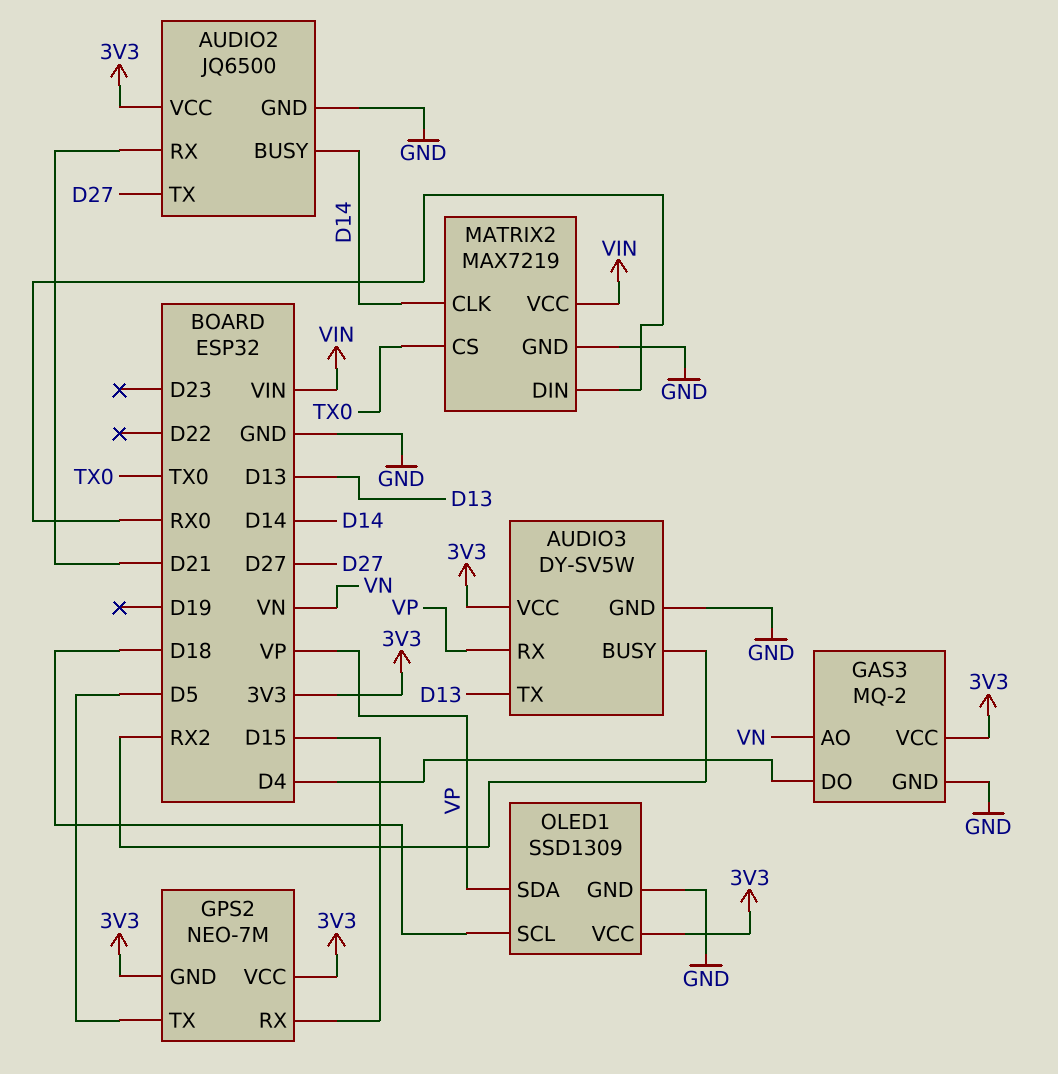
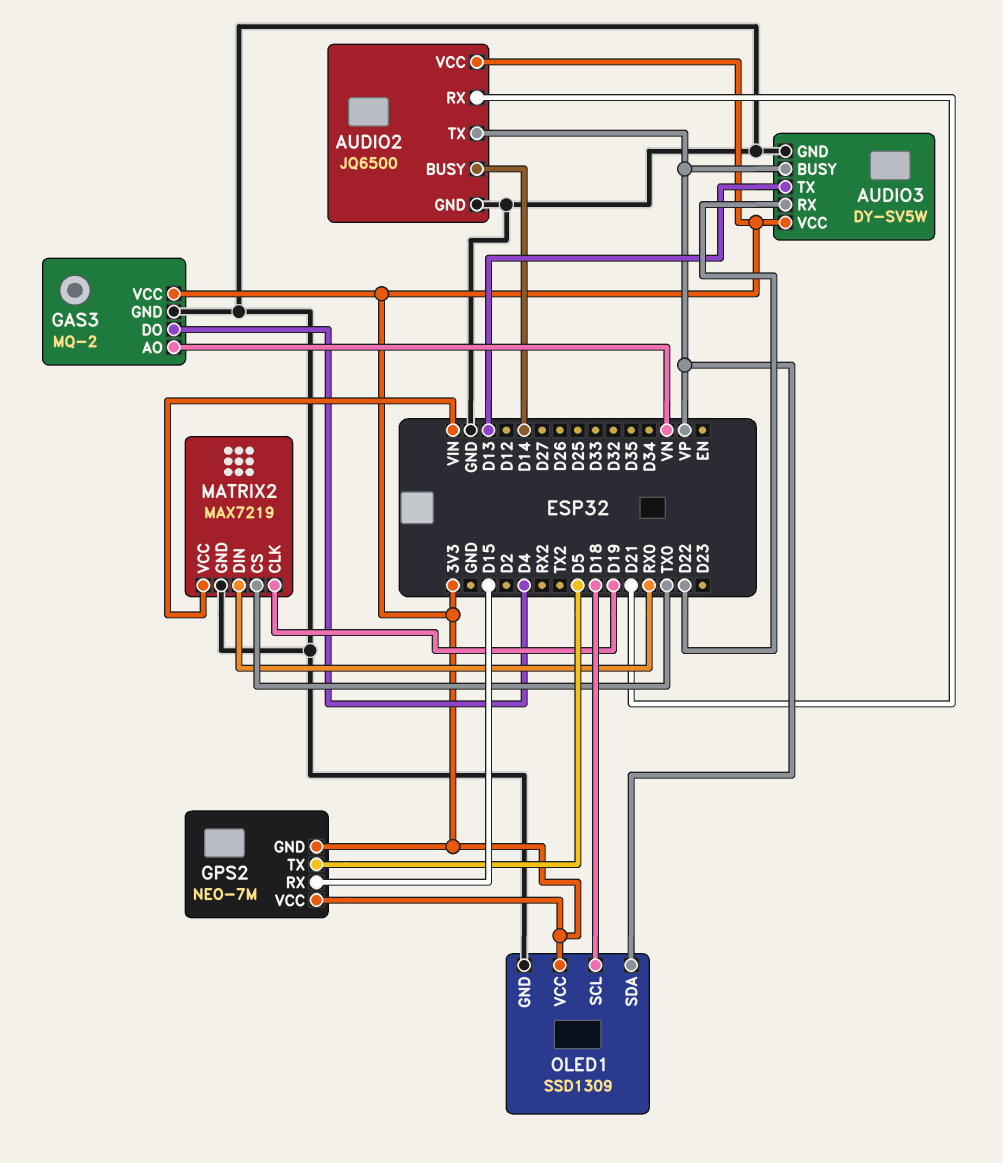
AUDIO2 pin TX: D27 -> VP
AUDIO3 pin BUSY: RX2 -> VP
AUDIO3 pin RX: VP -> D22
MATRIX2 pin CLK: D14 -> D19

